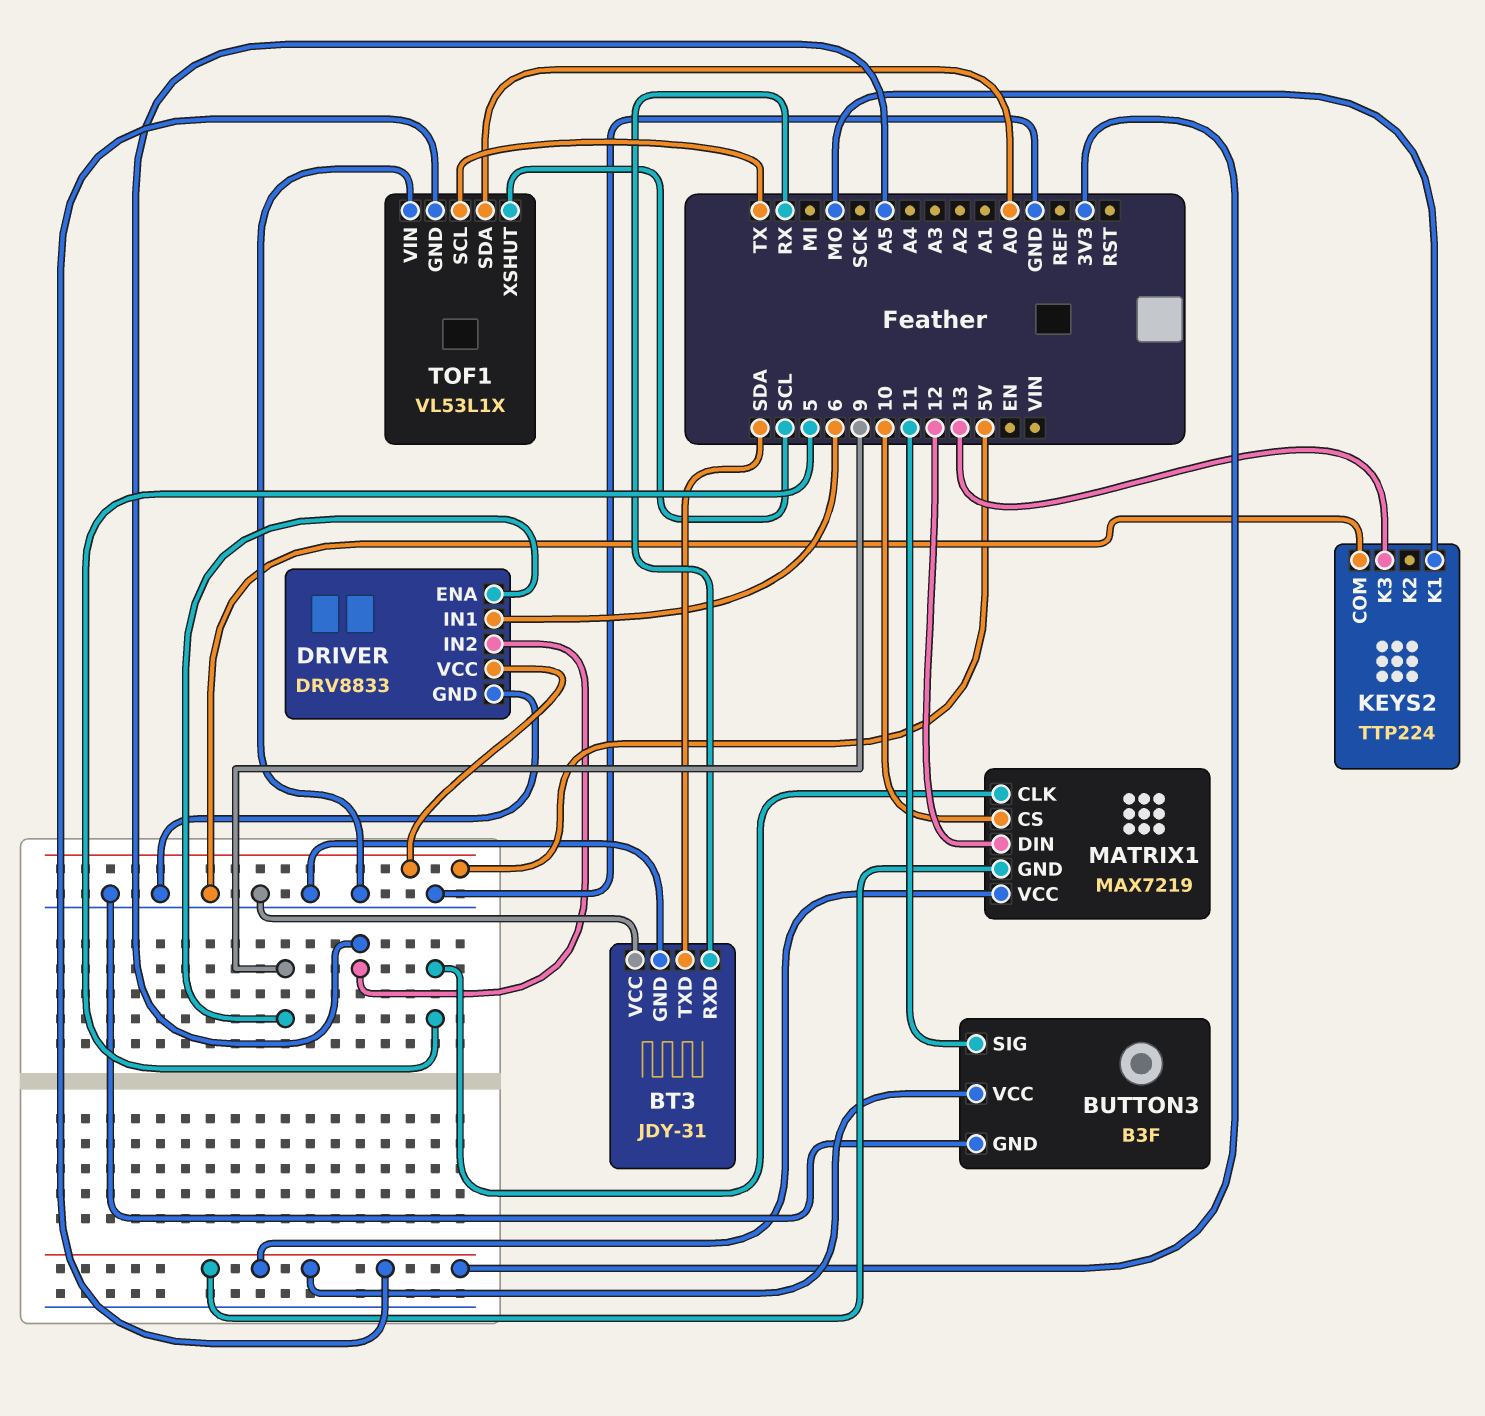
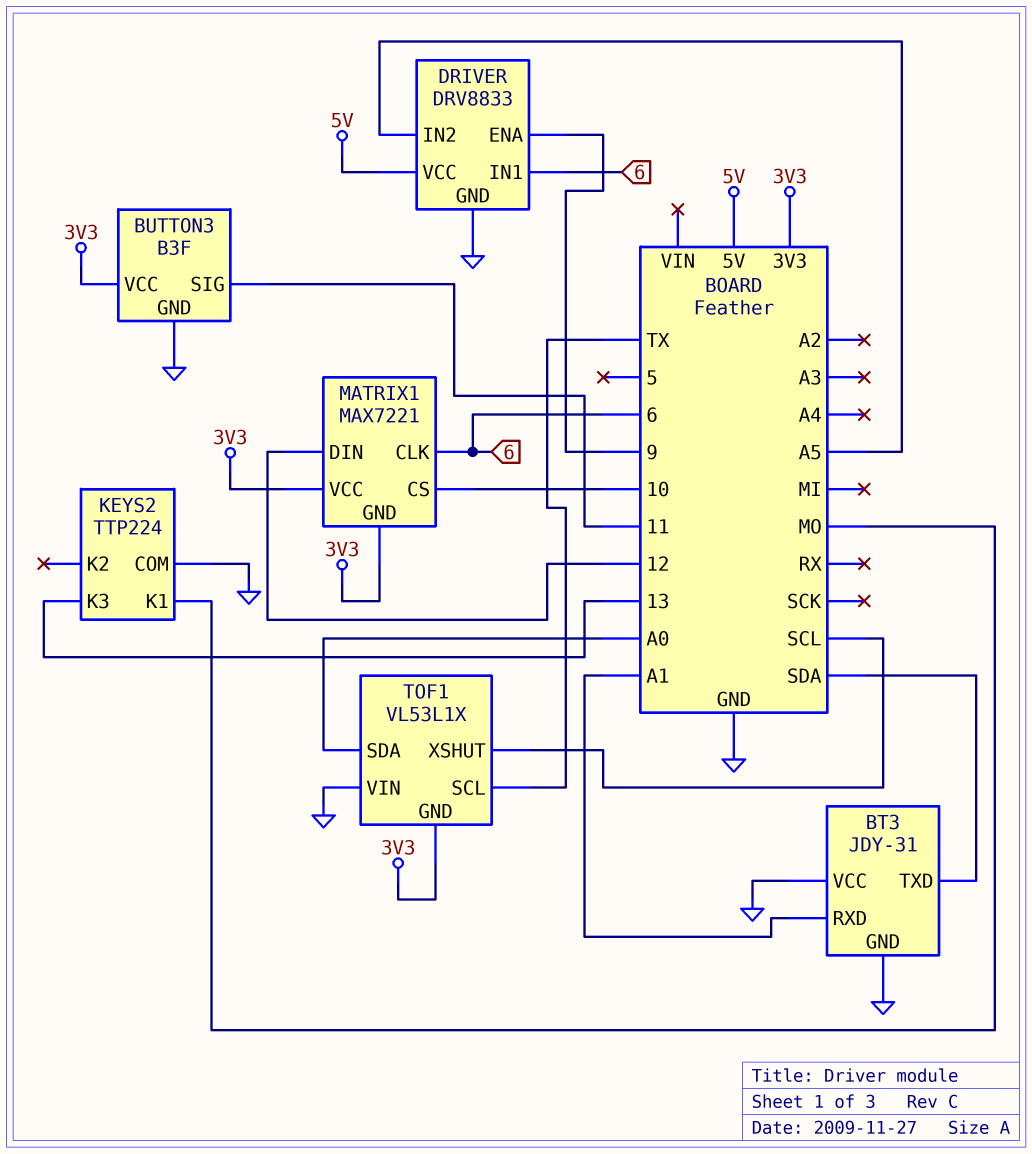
BT3 pin RXD: RX -> A1
MATRIX1: MAX7219 -> MAX7221
MATRIX1 pin CLK: 5 -> 6

